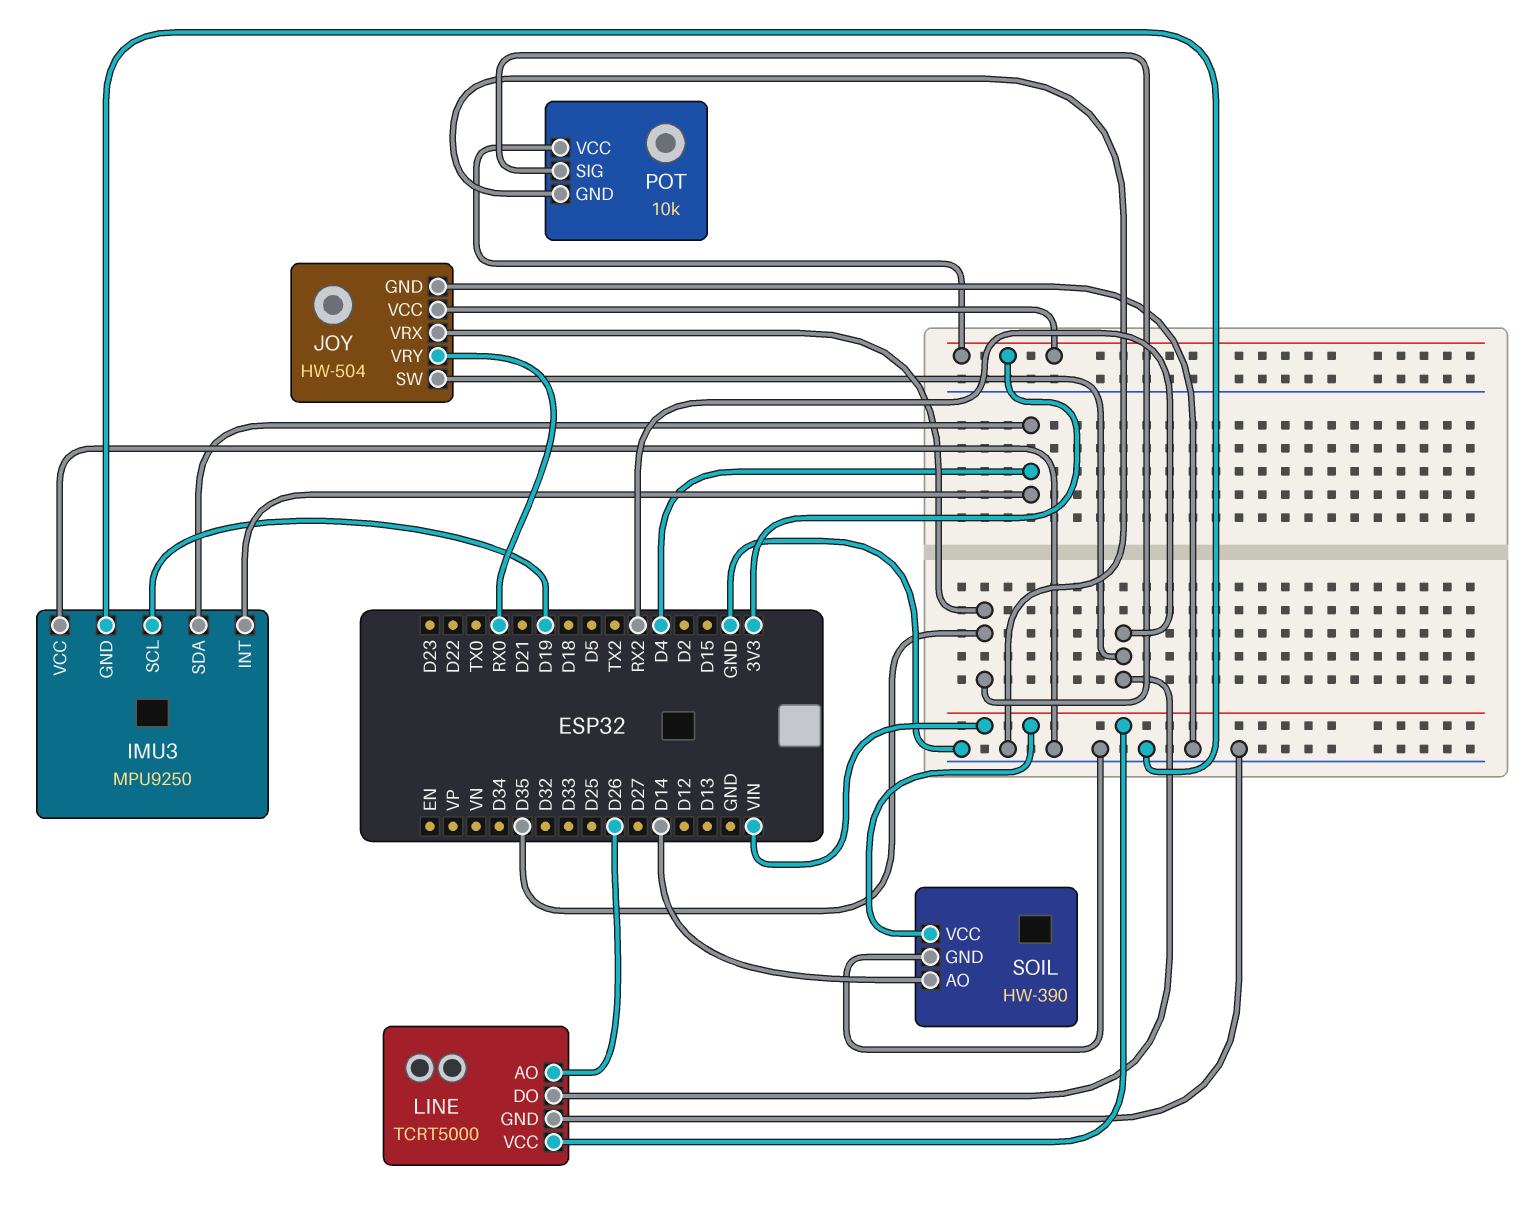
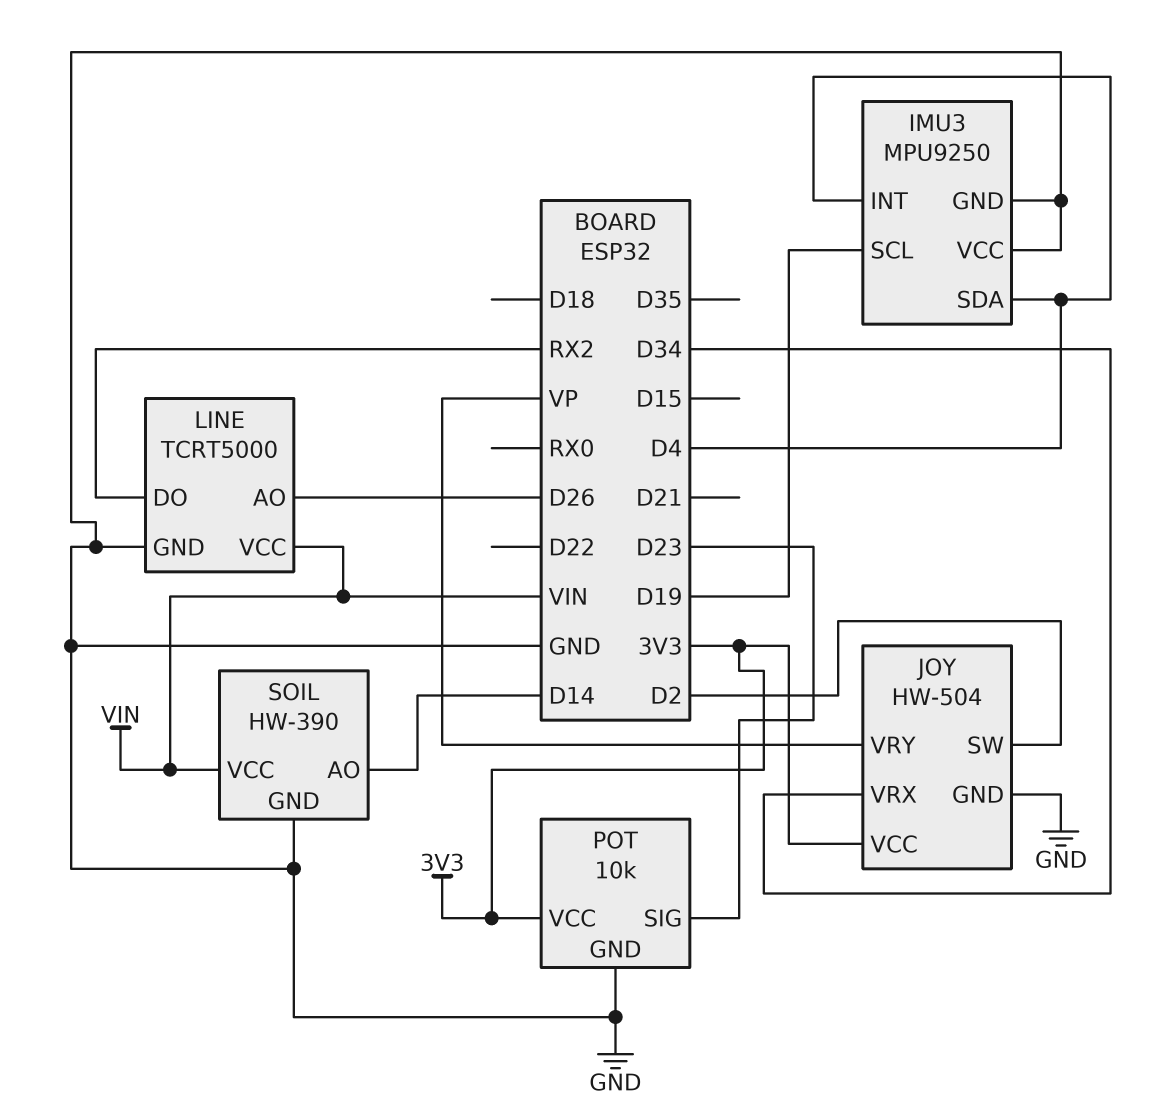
JOY pin SW: RX2 -> D2
JOY pin VRX: D35 -> D34
JOY pin VRY: RX0 -> VP
POT pin SIG: D35 -> D23

